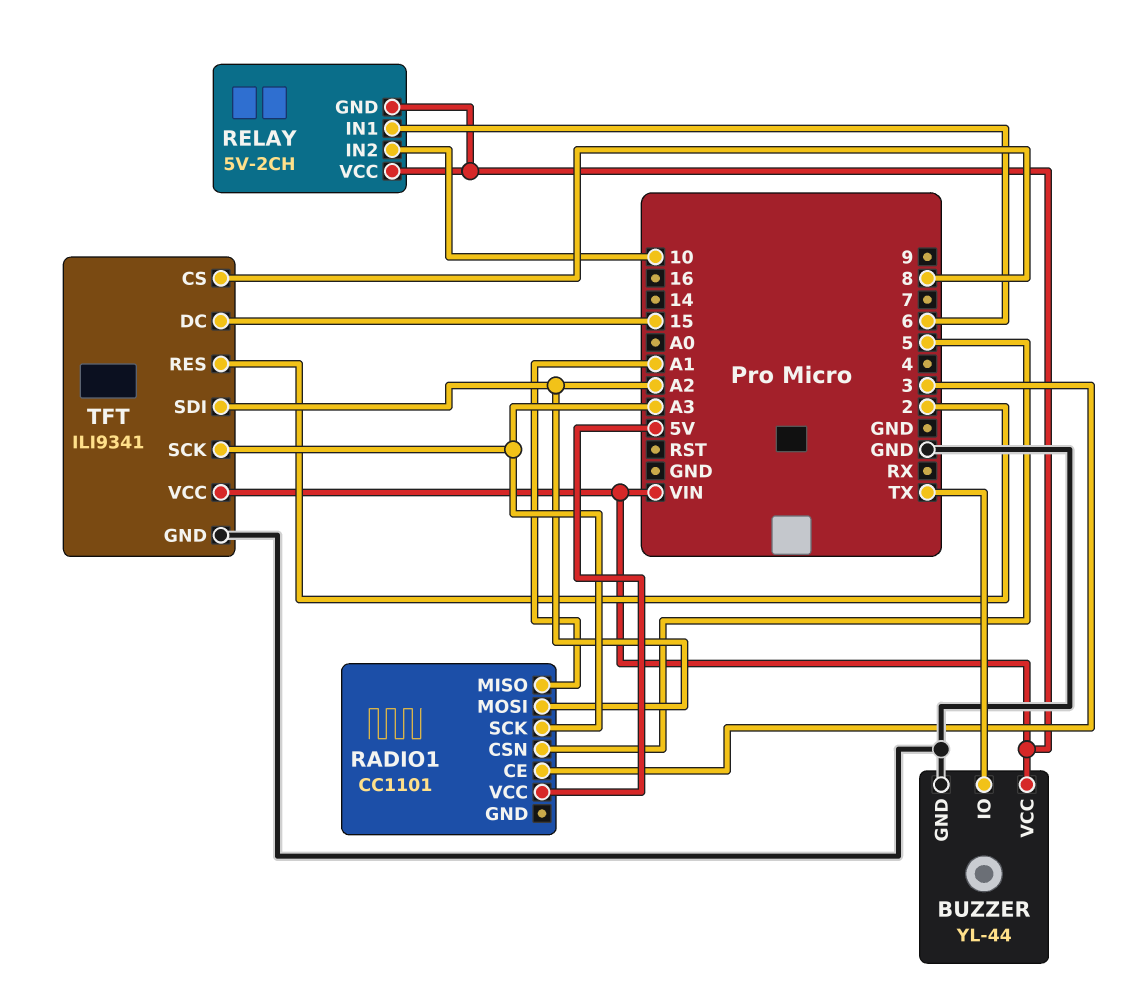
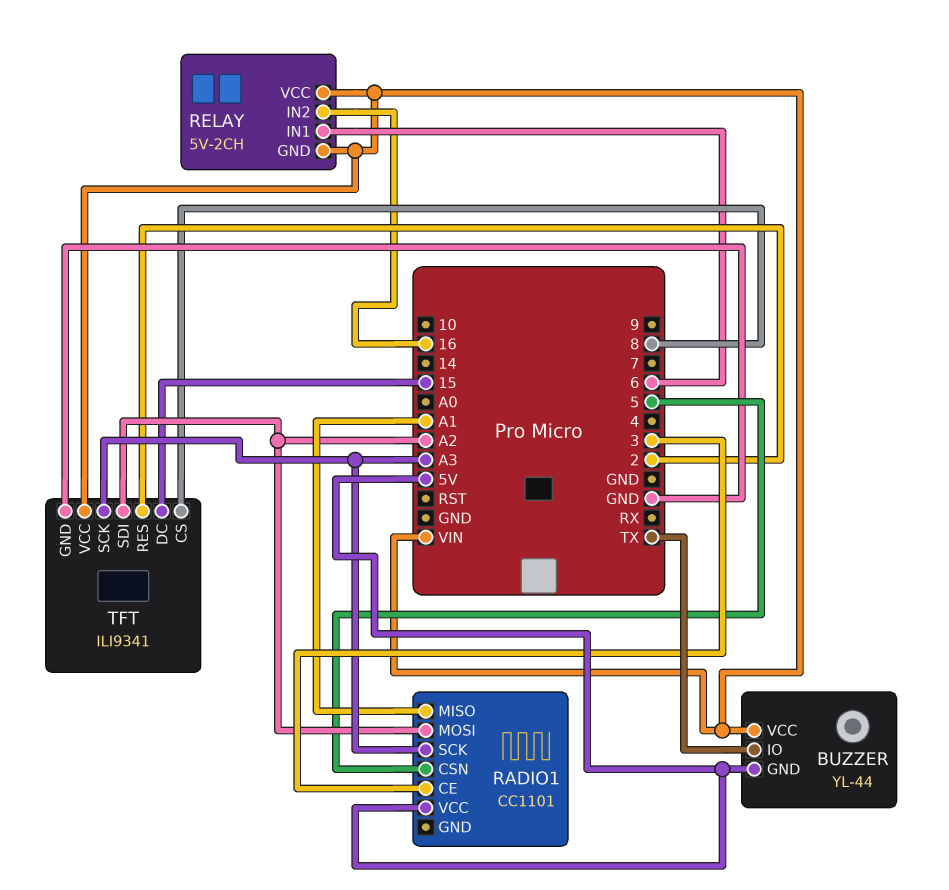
BUZZER pin GND: GND -> 5V
RELAY pin IN2: 10 -> 16

